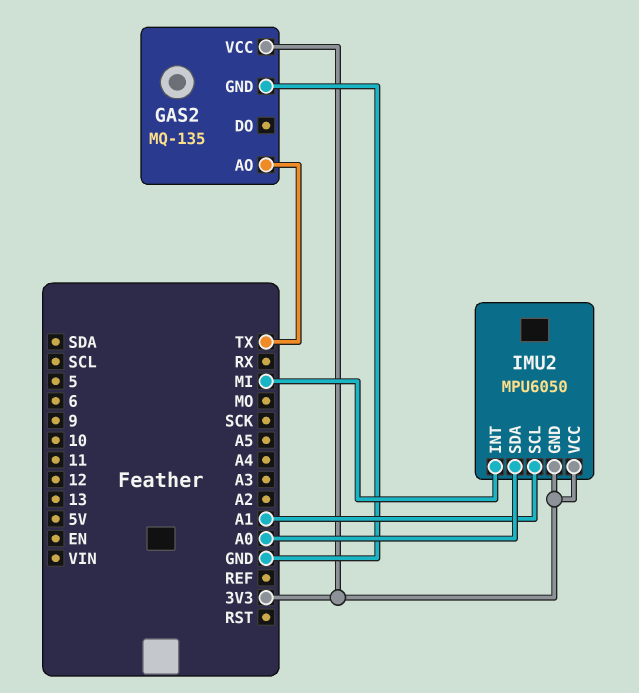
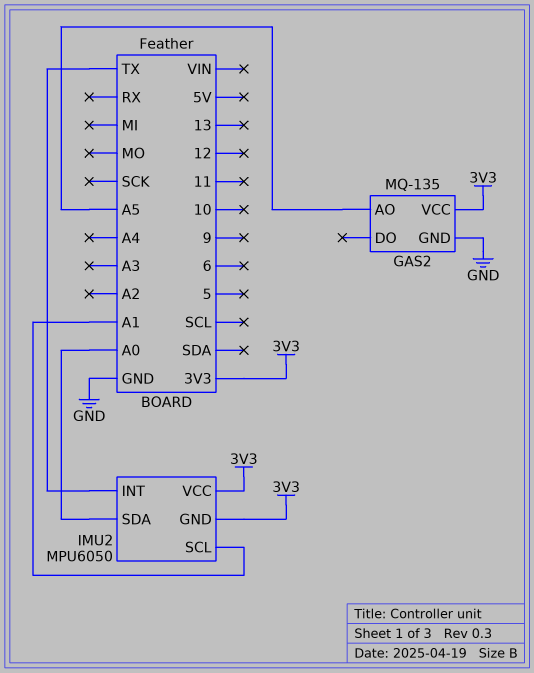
GAS2 pin AO: TX -> A5
IMU2 pin INT: MI -> TX

